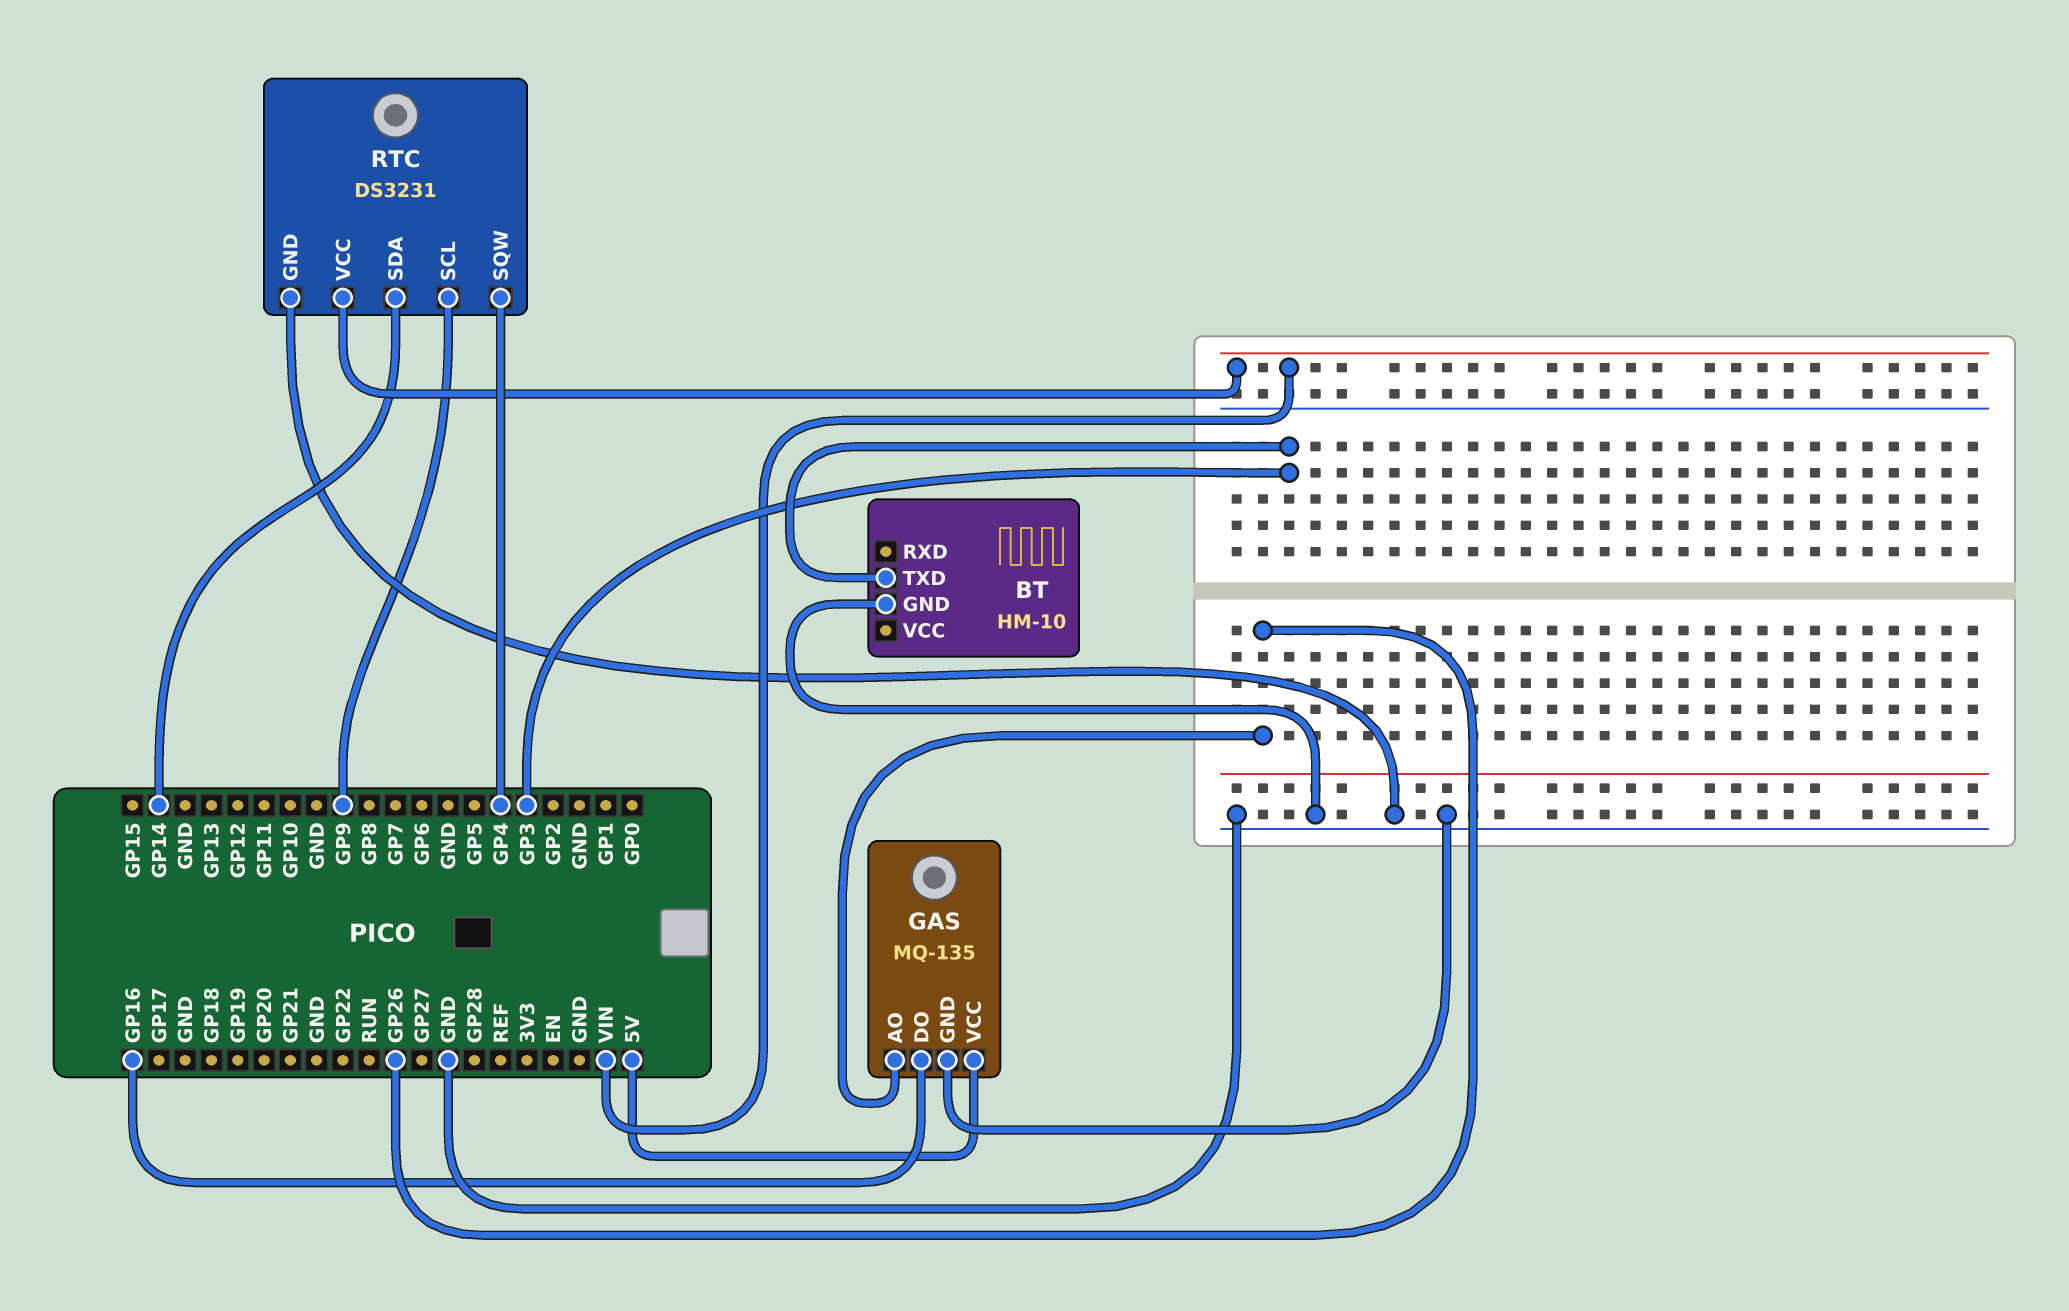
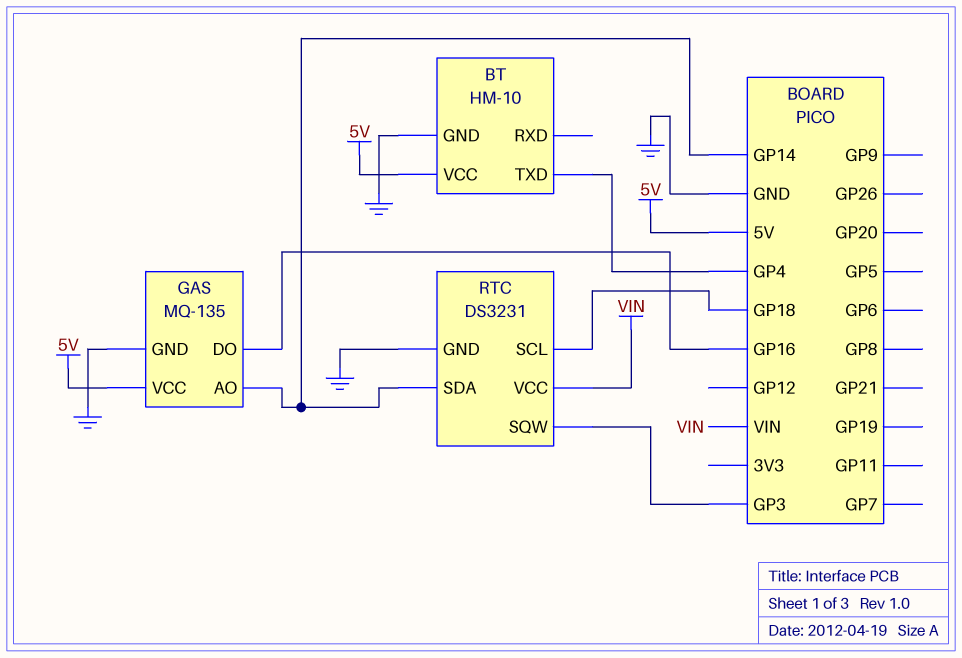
BT pin TXD: GP3 -> GP4
BT pin VCC: none -> 5V
GAS pin AO: GP26 -> GP14
RTC pin SCL: GP9 -> GP18
RTC pin SQW: GP4 -> GP3

